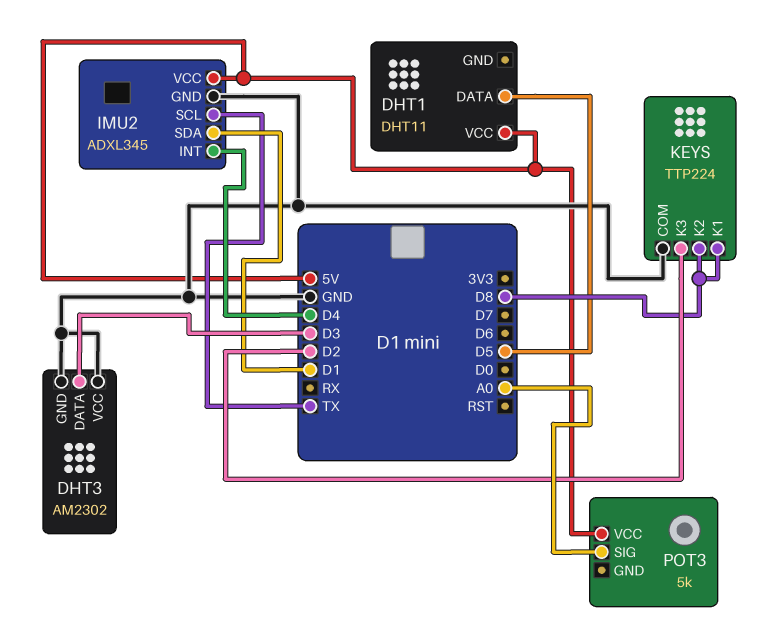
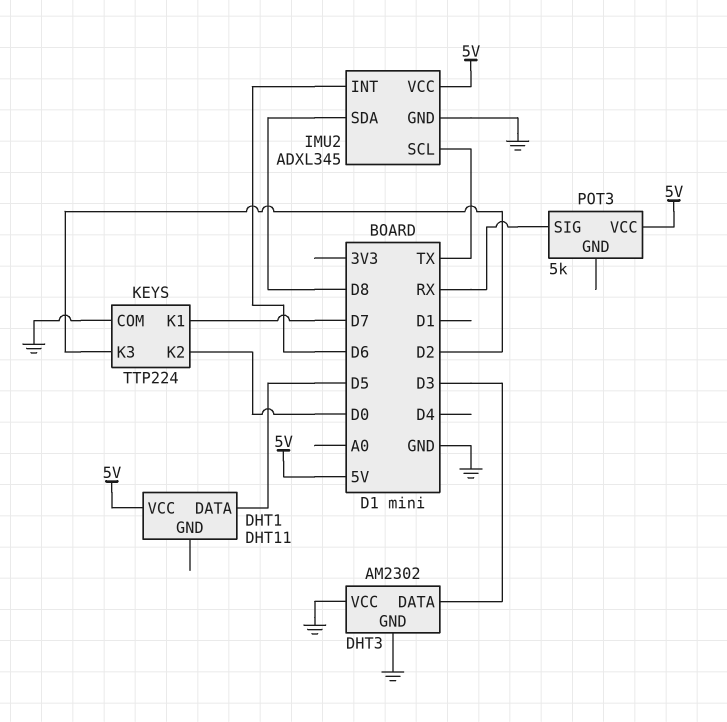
IMU2 pin INT: D4 -> D6
IMU2 pin SDA: D1 -> D8
KEYS pin K1: D8 -> D7
KEYS pin K2: D8 -> D0
POT3 pin SIG: A0 -> RX

